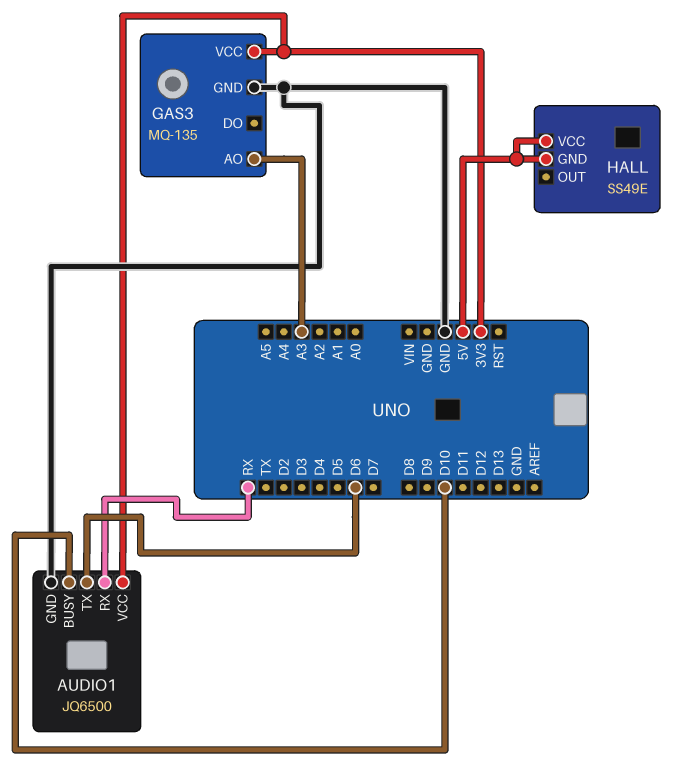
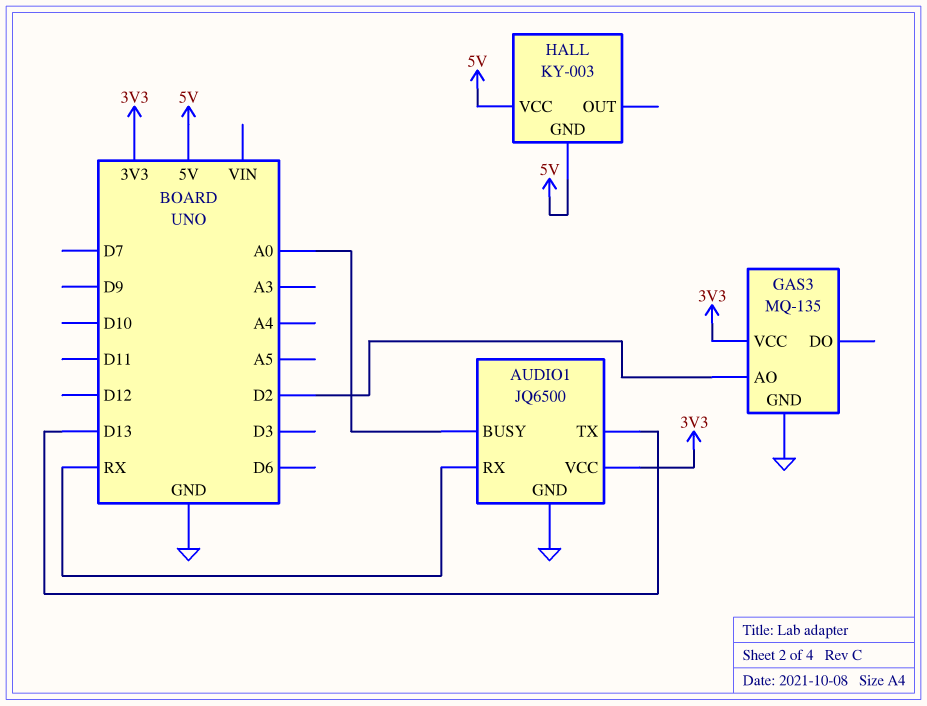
AUDIO1 pin BUSY: D10 -> A0
AUDIO1 pin TX: D6 -> D13
GAS3 pin AO: A3 -> D2
HALL: SS49E -> KY-003

